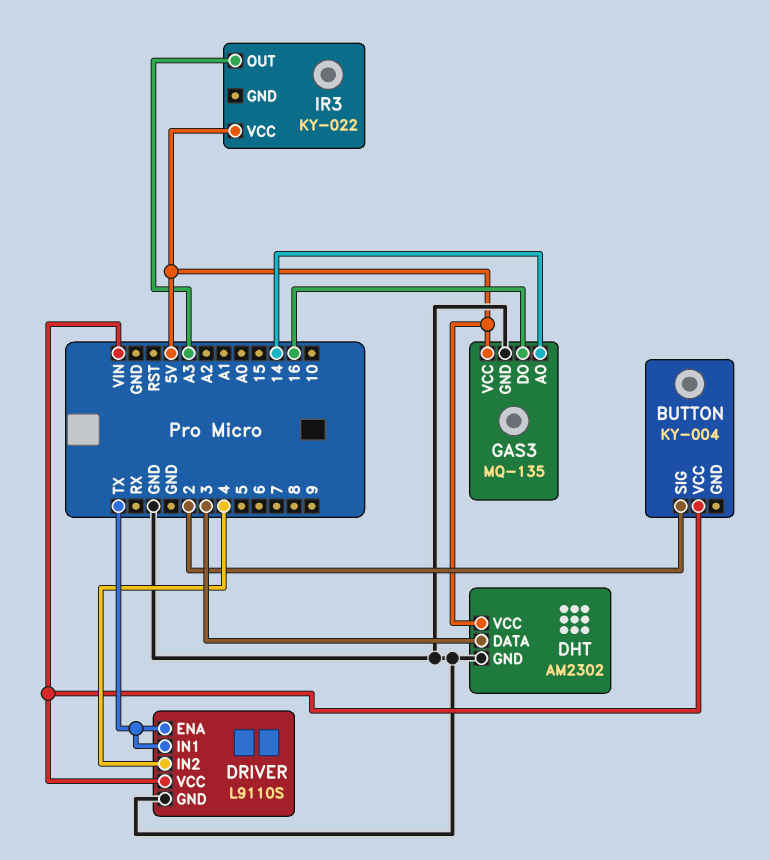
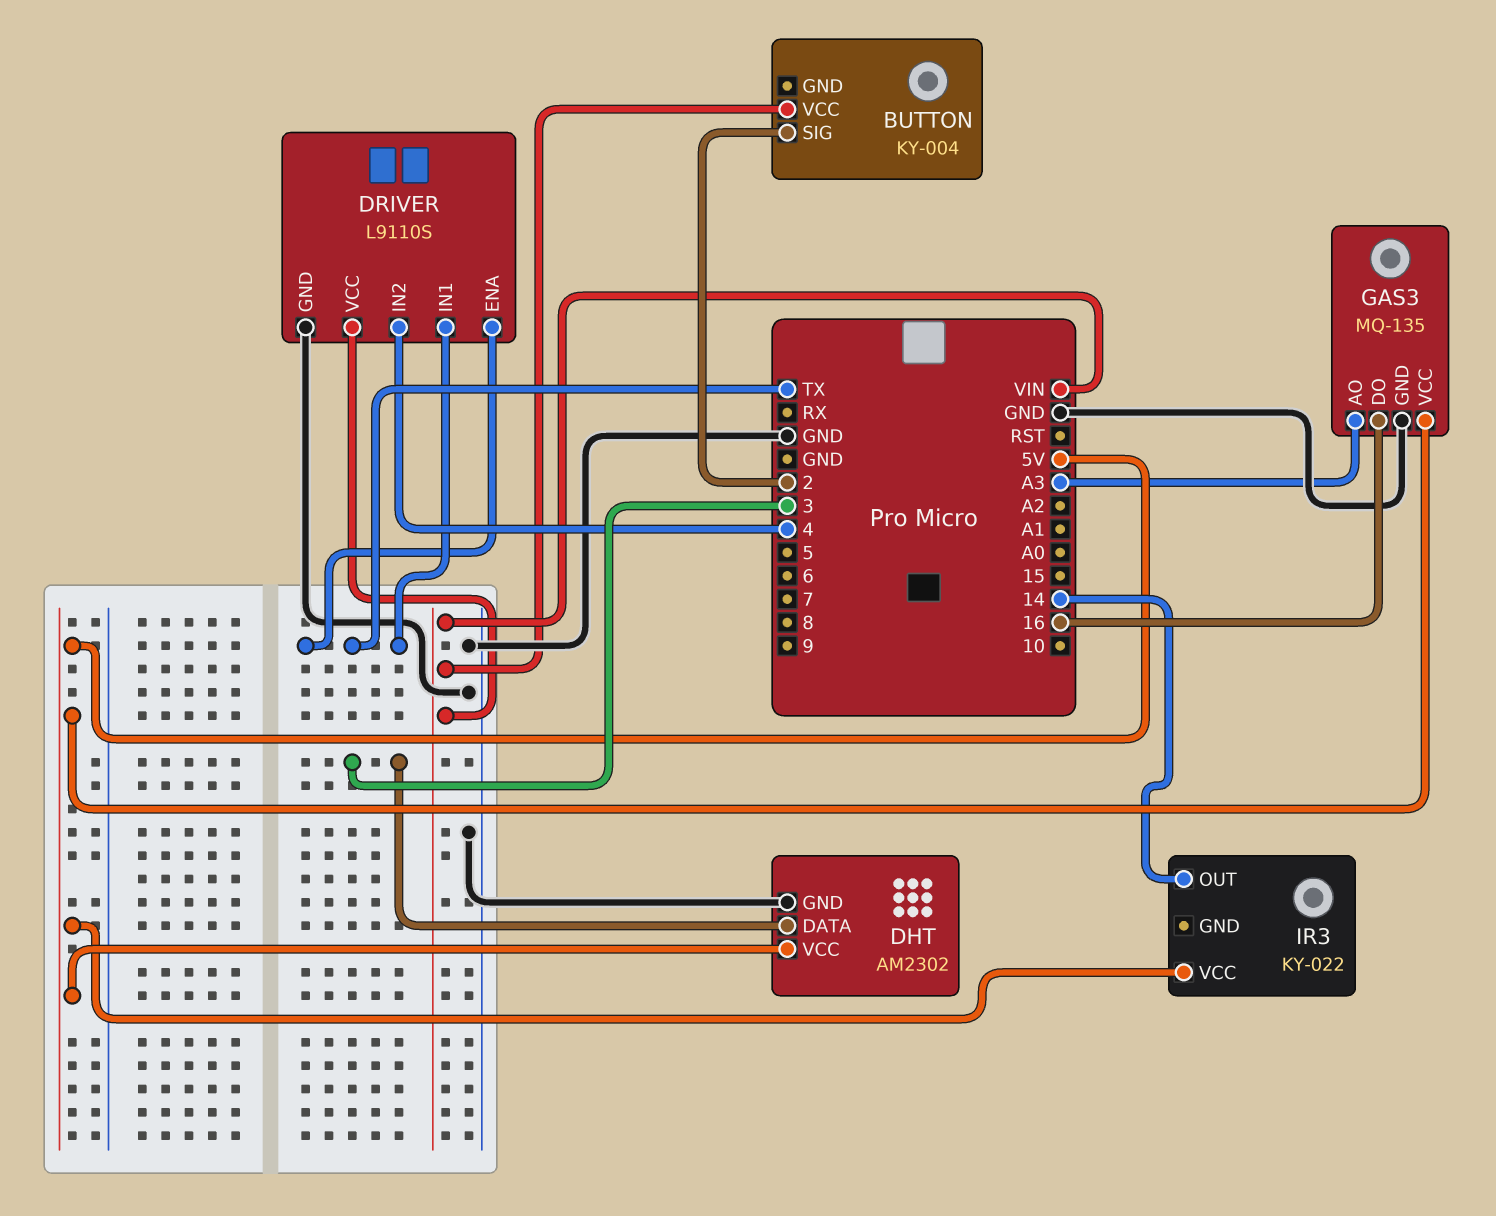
GAS3 pin AO: 14 -> A3
IR3 pin OUT: A3 -> 14

